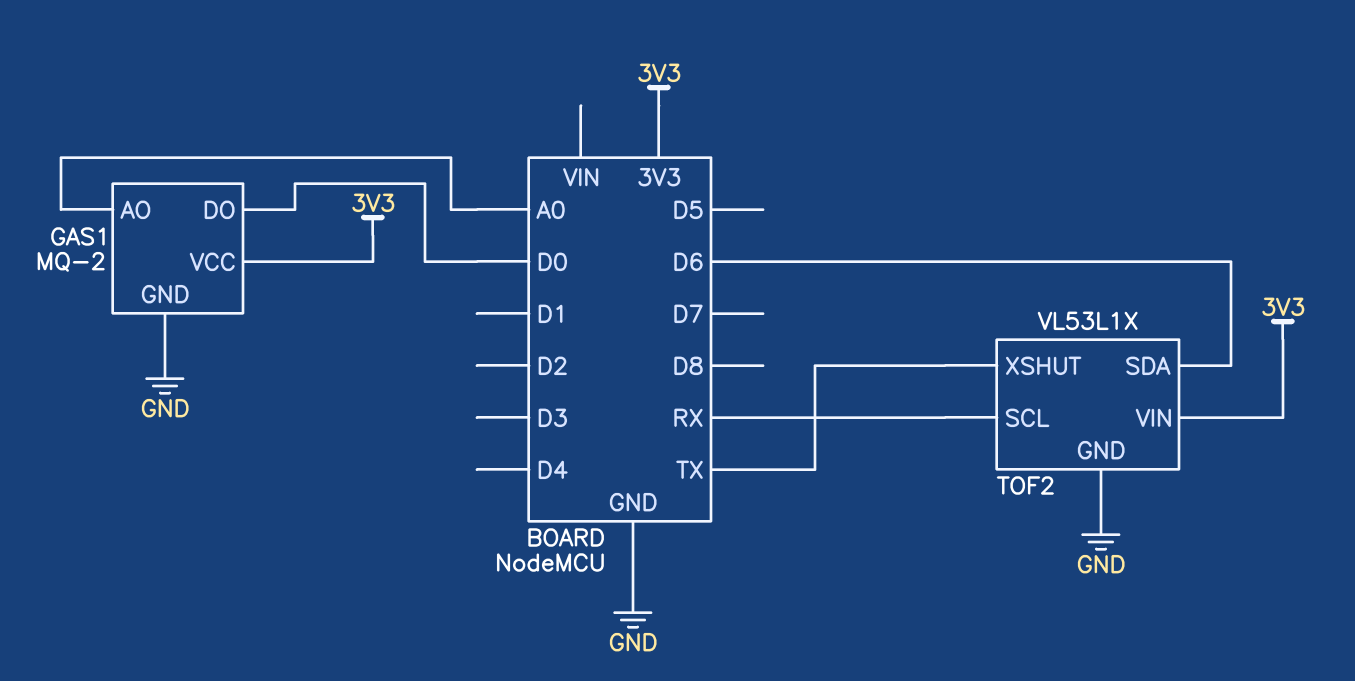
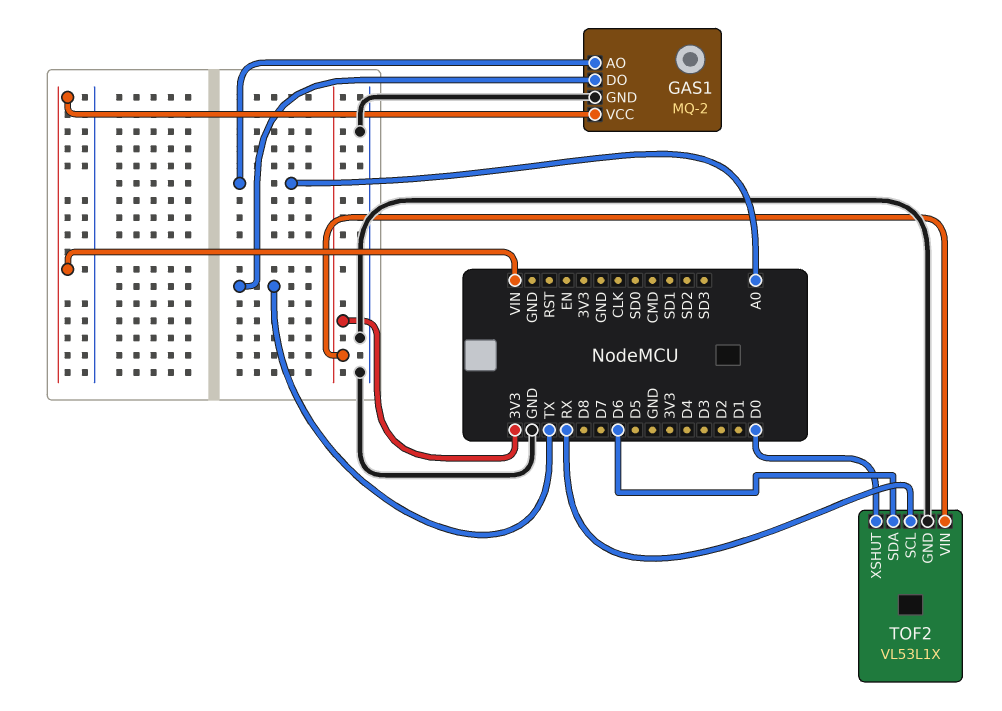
GAS1 pin DO: D0 -> TX
GAS1 pin VCC: 3V3 -> VIN
TOF2 pin XSHUT: TX -> D0

